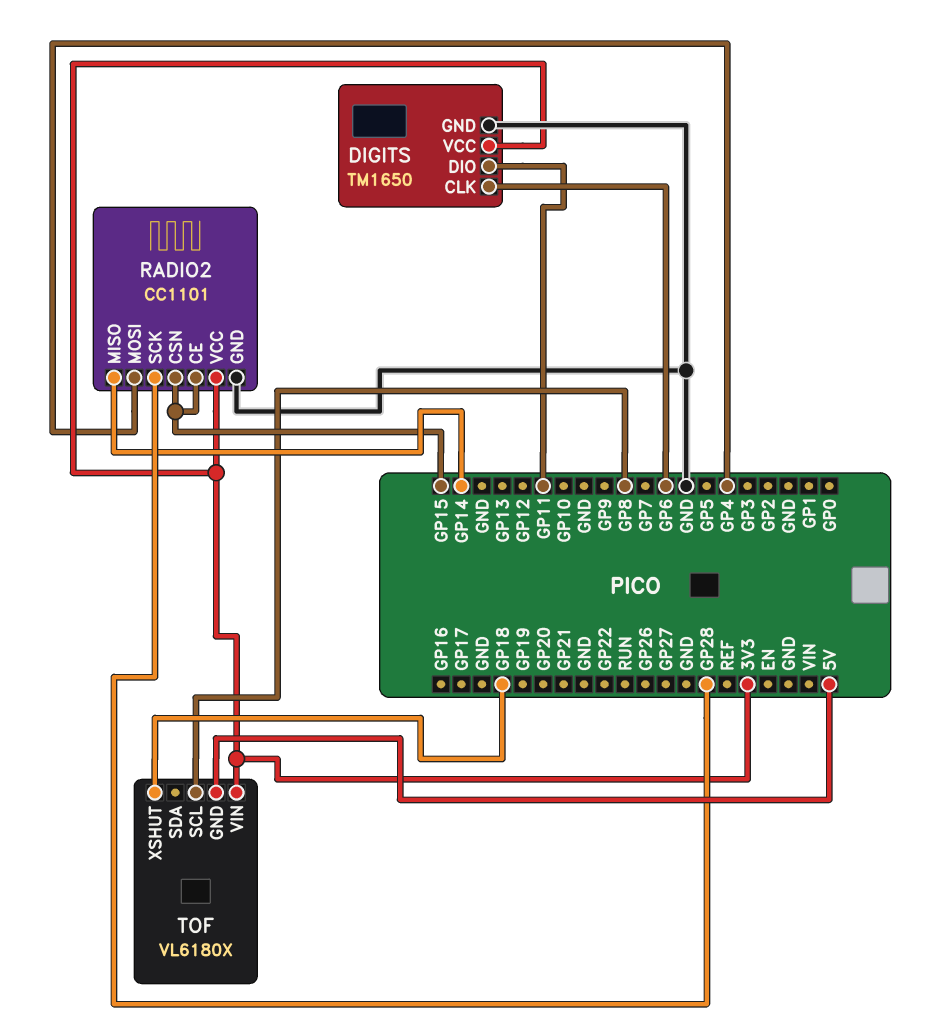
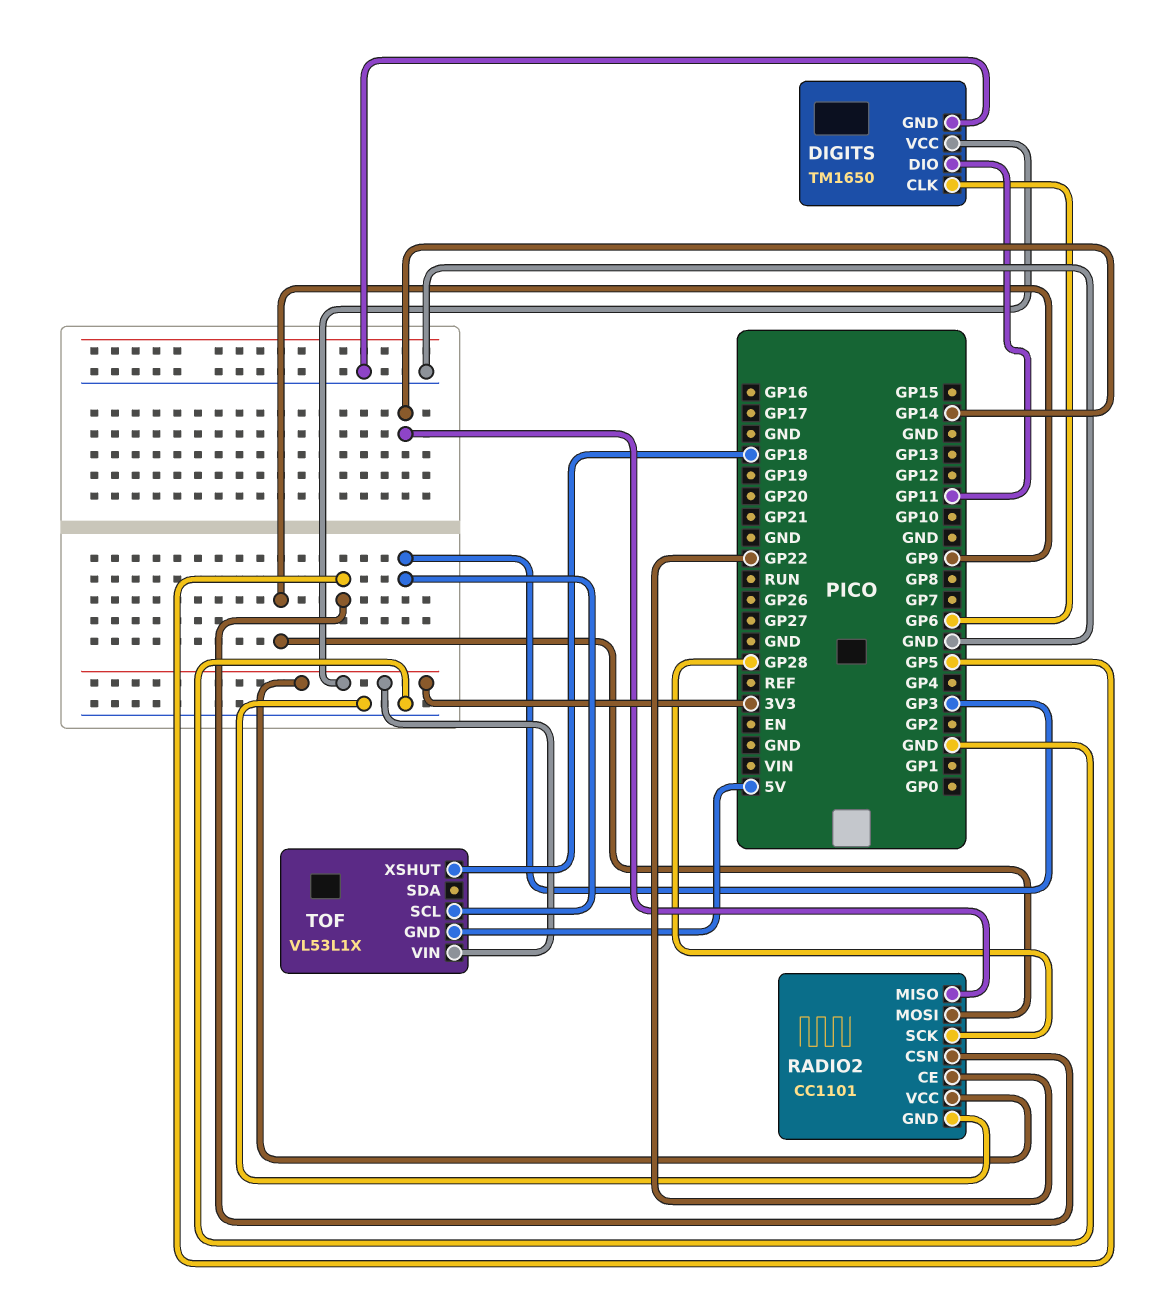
RADIO2 pin CE: GP15 -> GP22
RADIO2 pin CSN: GP15 -> GP5
RADIO2 pin MOSI: GP4 -> GP9
TOF: VL6180X -> VL53L1X
TOF pin SCL: GP8 -> GP3

